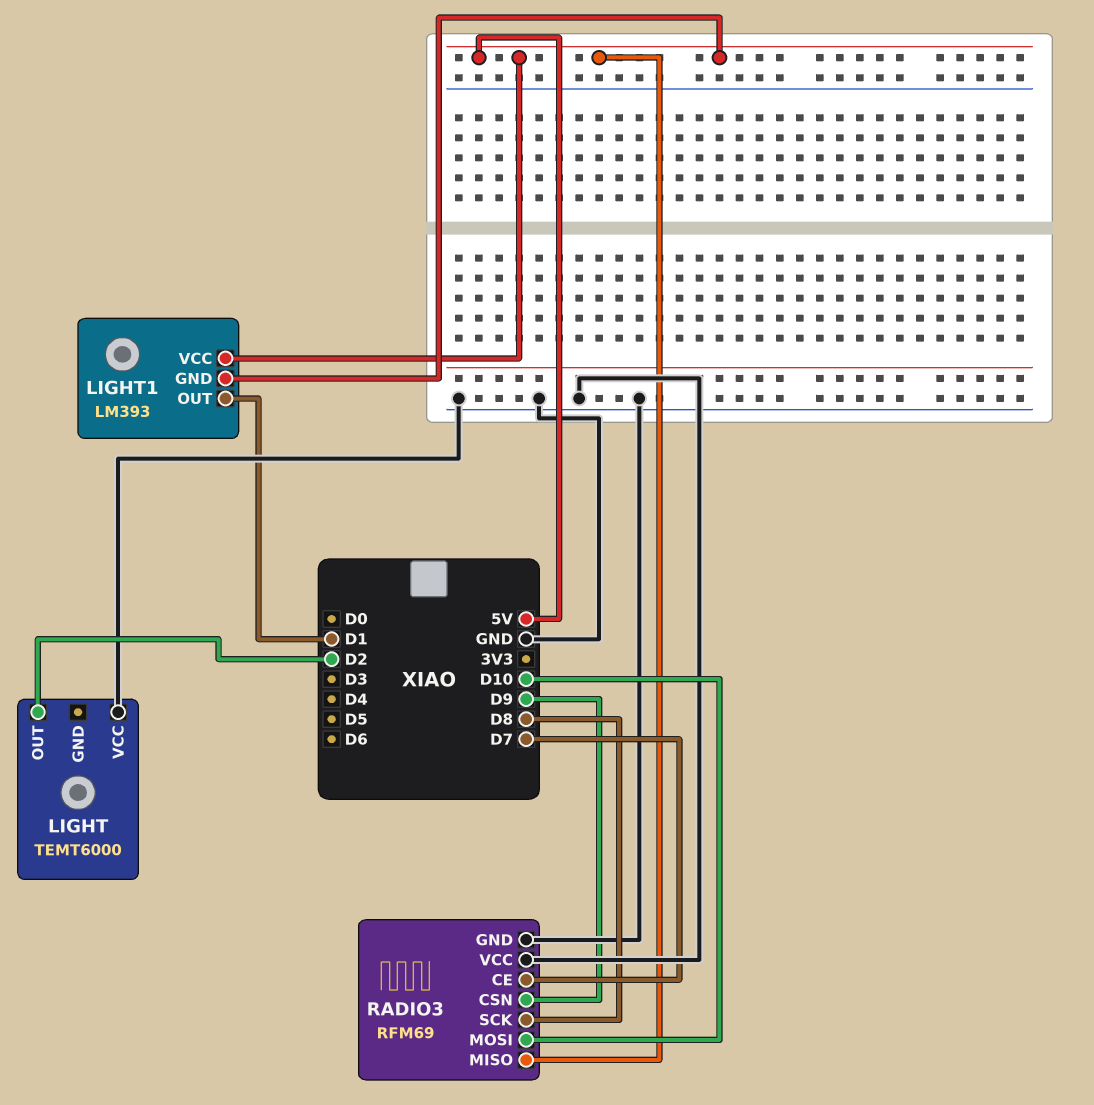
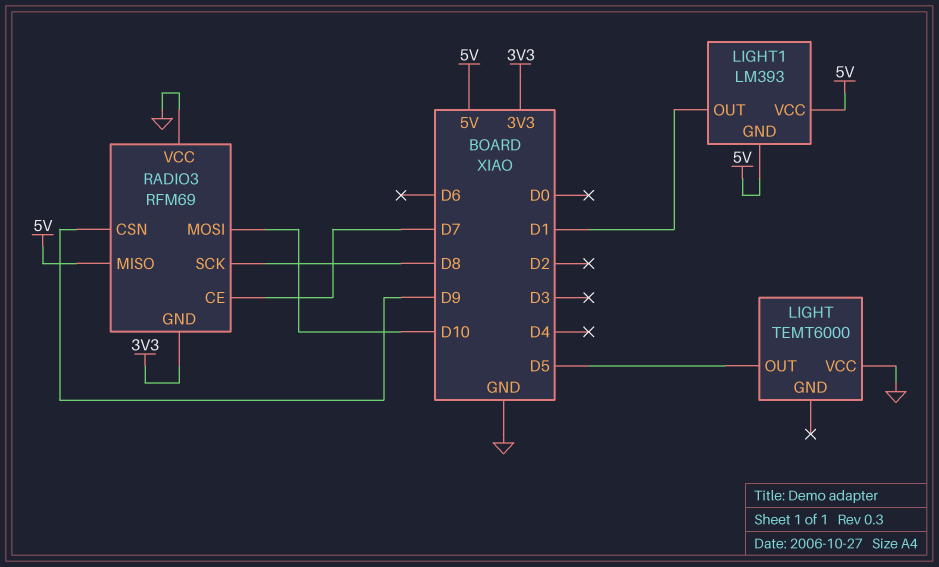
LIGHT pin OUT: D2 -> D5
RADIO3 pin GND: GND -> 3V3

